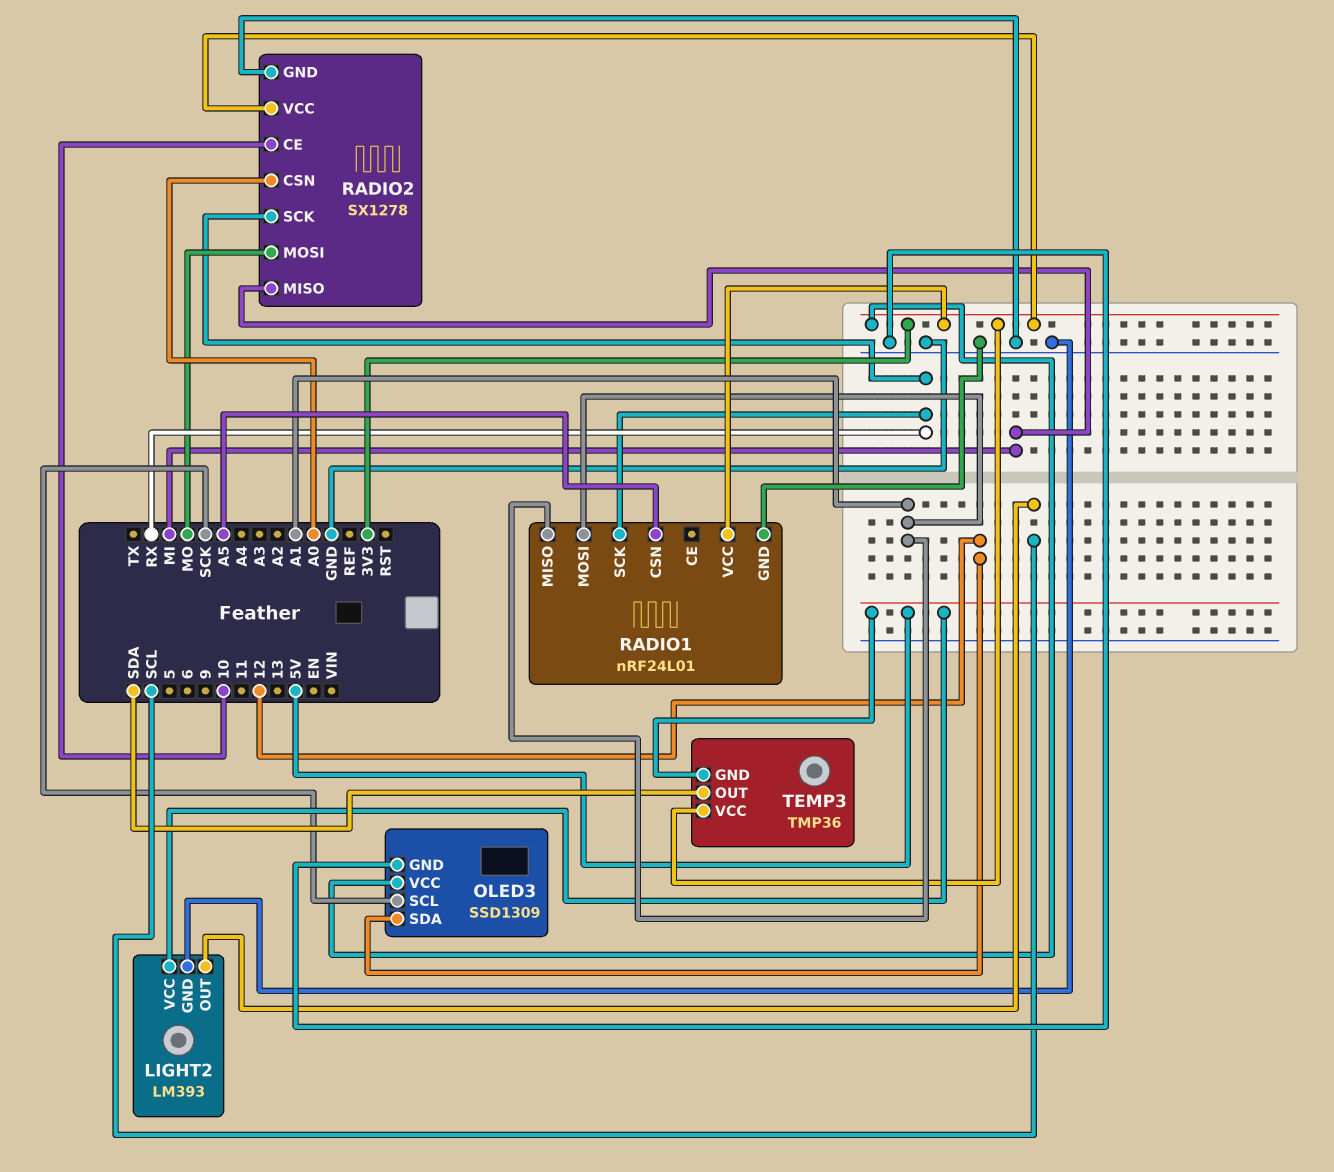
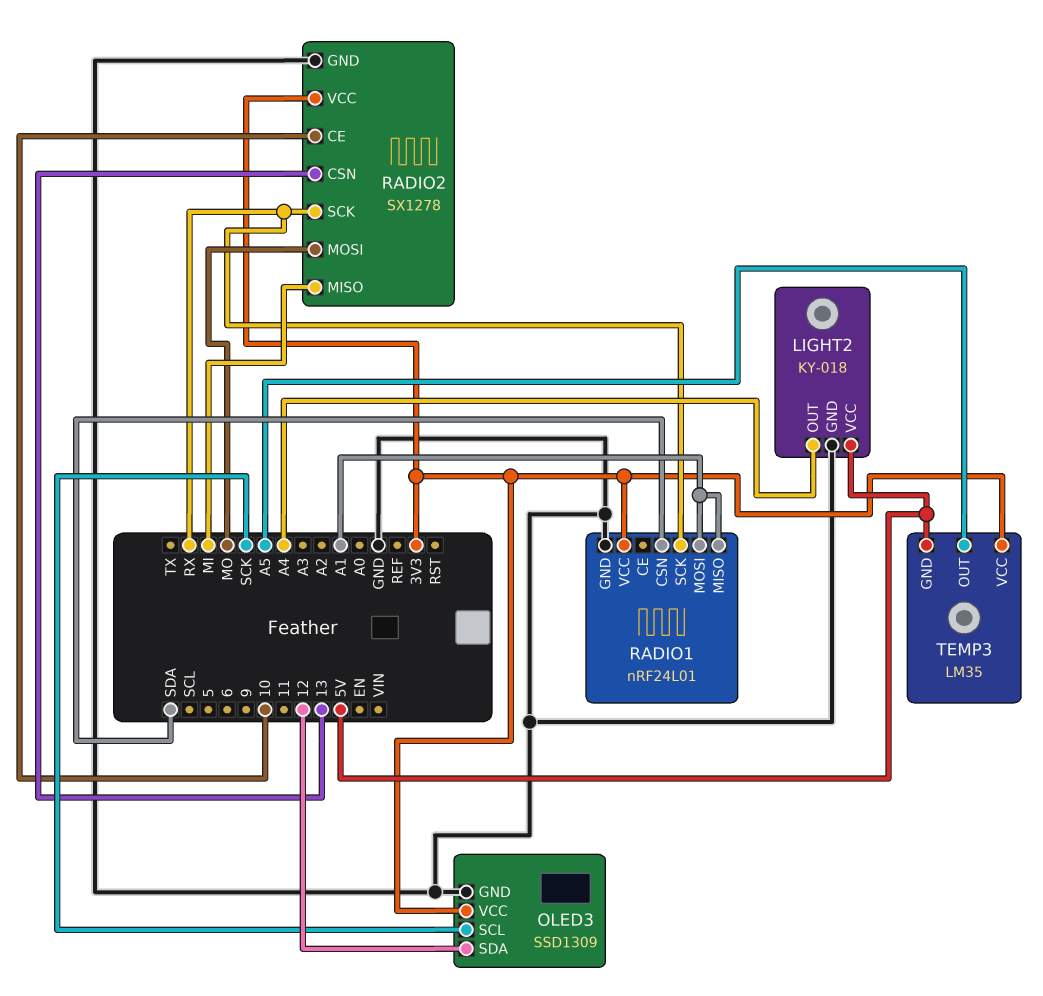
LIGHT2: LM393 -> KY-018
LIGHT2 pin OUT: SCL -> A4
RADIO1 pin CSN: A5 -> SDA
RADIO2 pin CSN: A0 -> 13
TEMP3: TMP36 -> LM35
TEMP3 pin OUT: SDA -> A5

